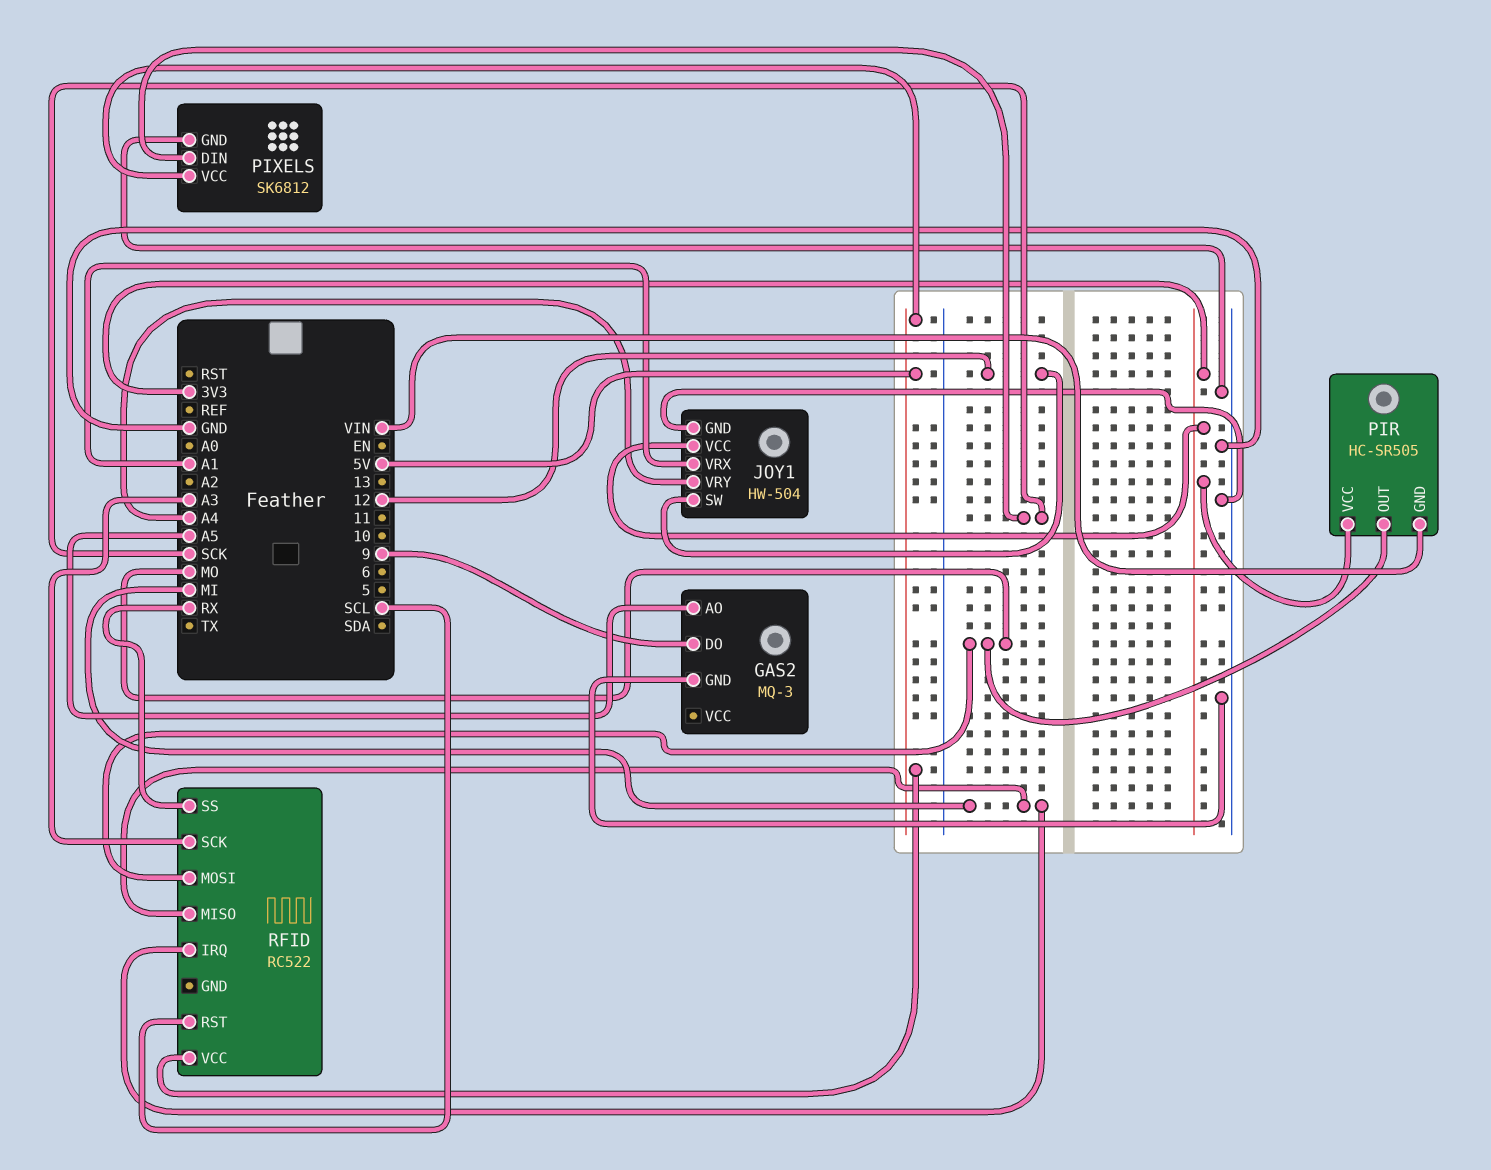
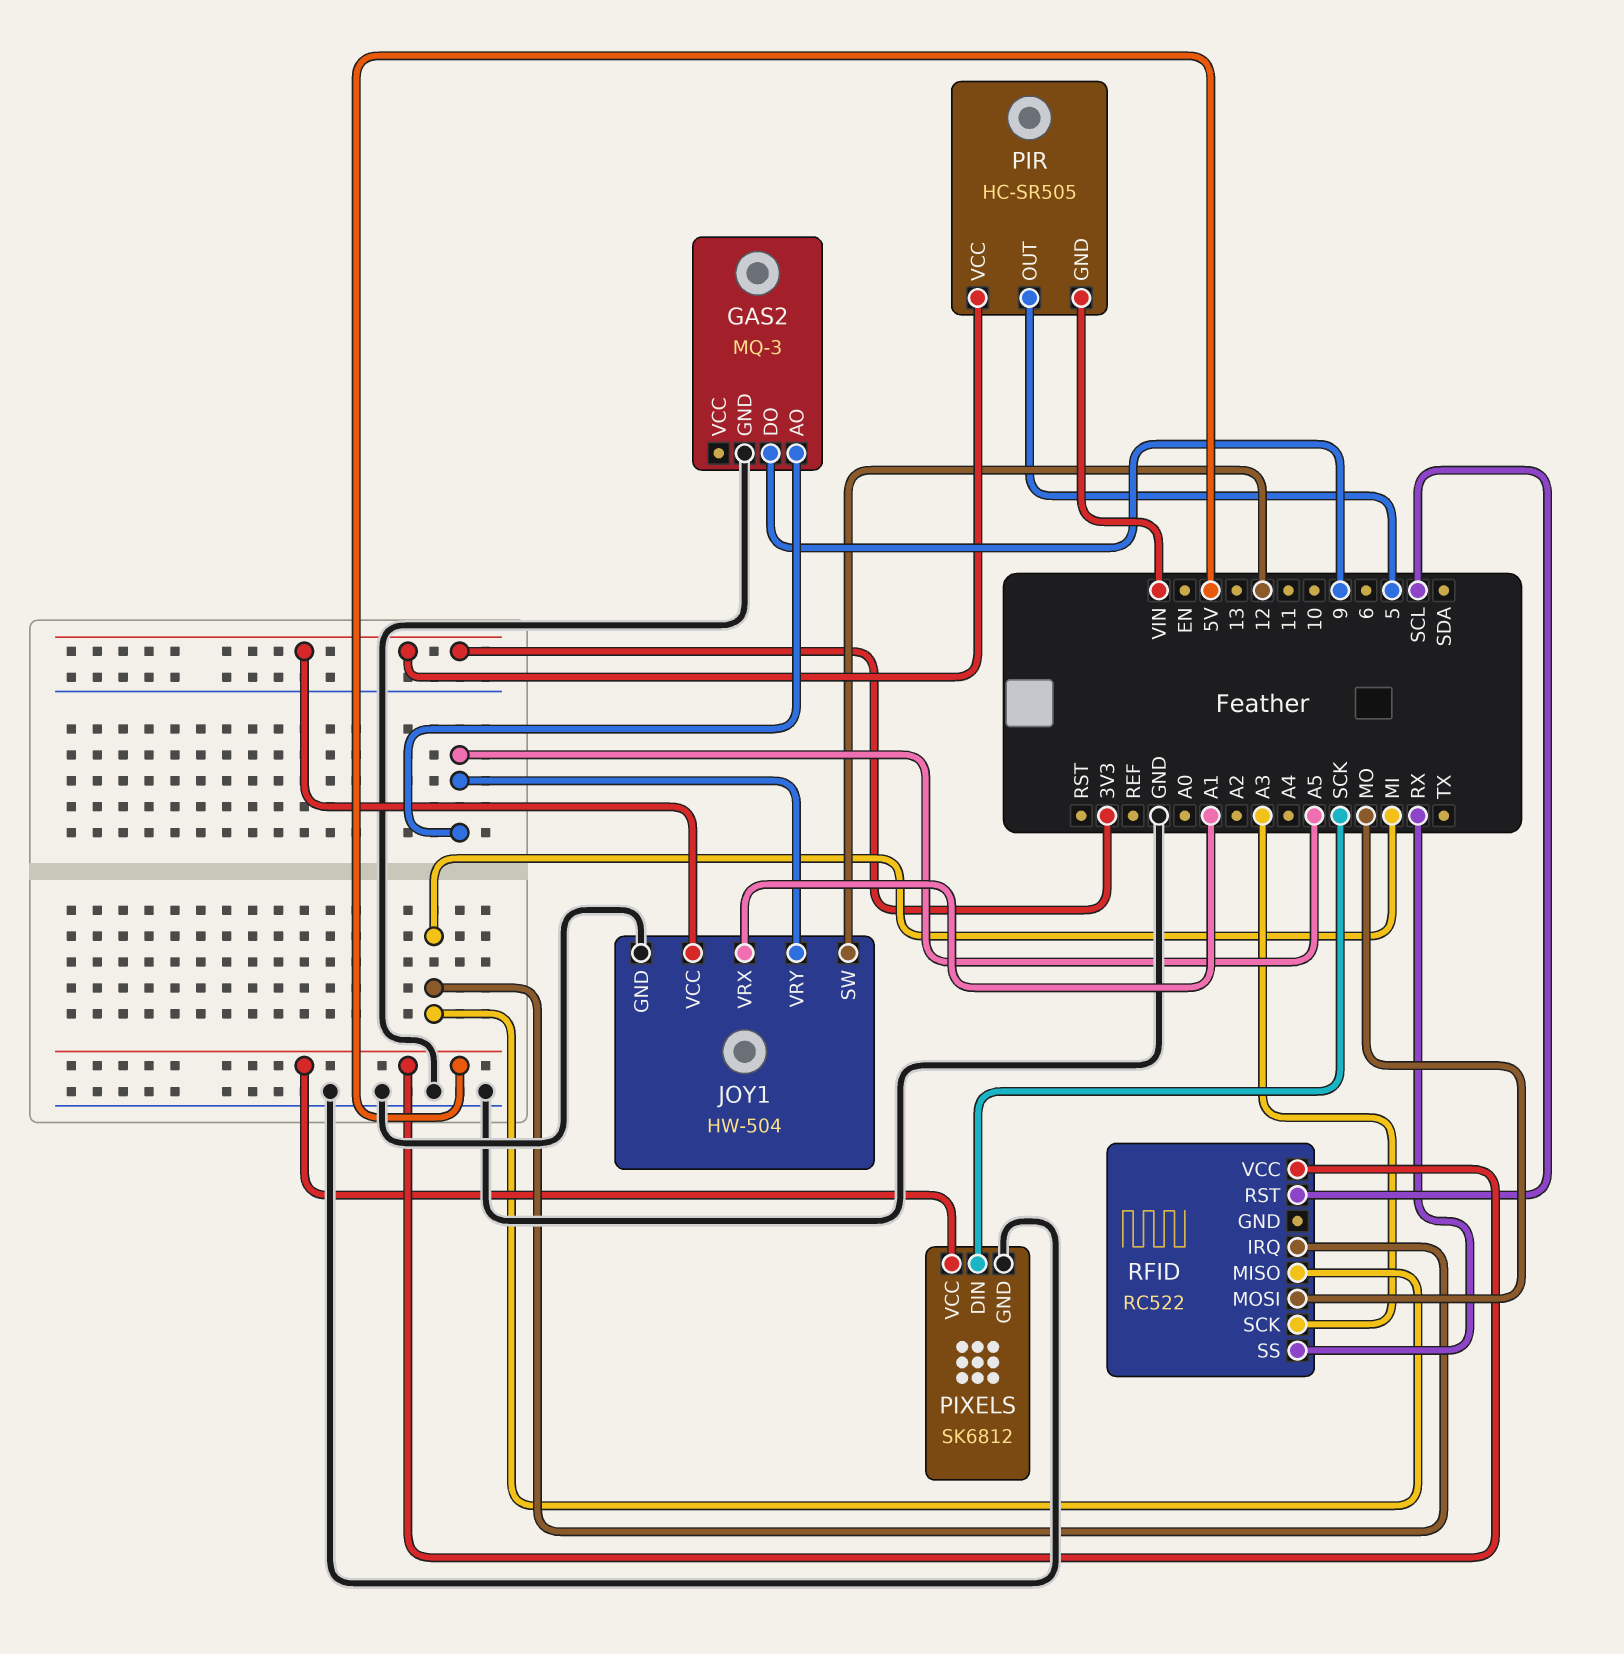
JOY1 pin VRY: A4 -> A5
PIR pin OUT: MO -> 5

